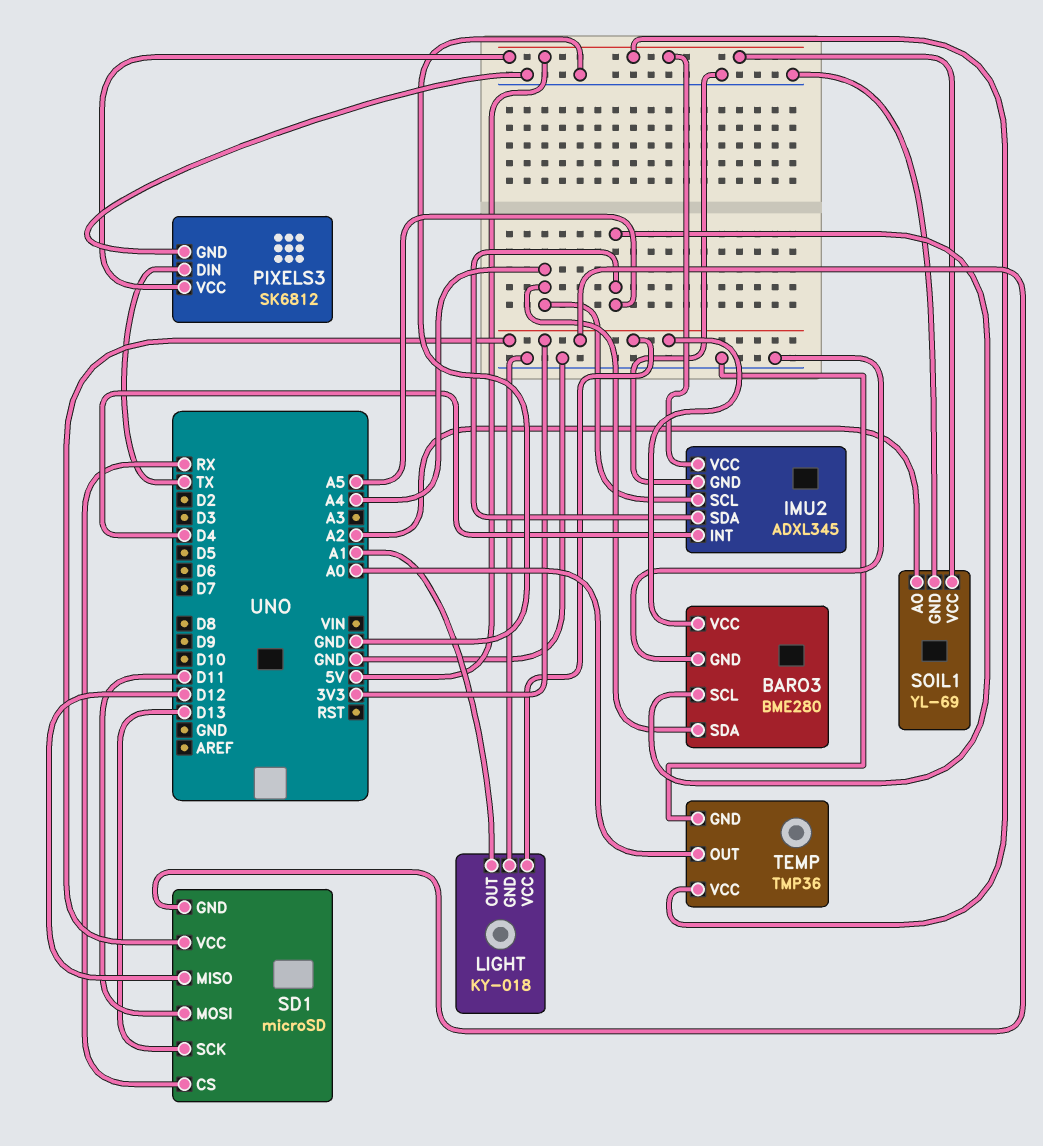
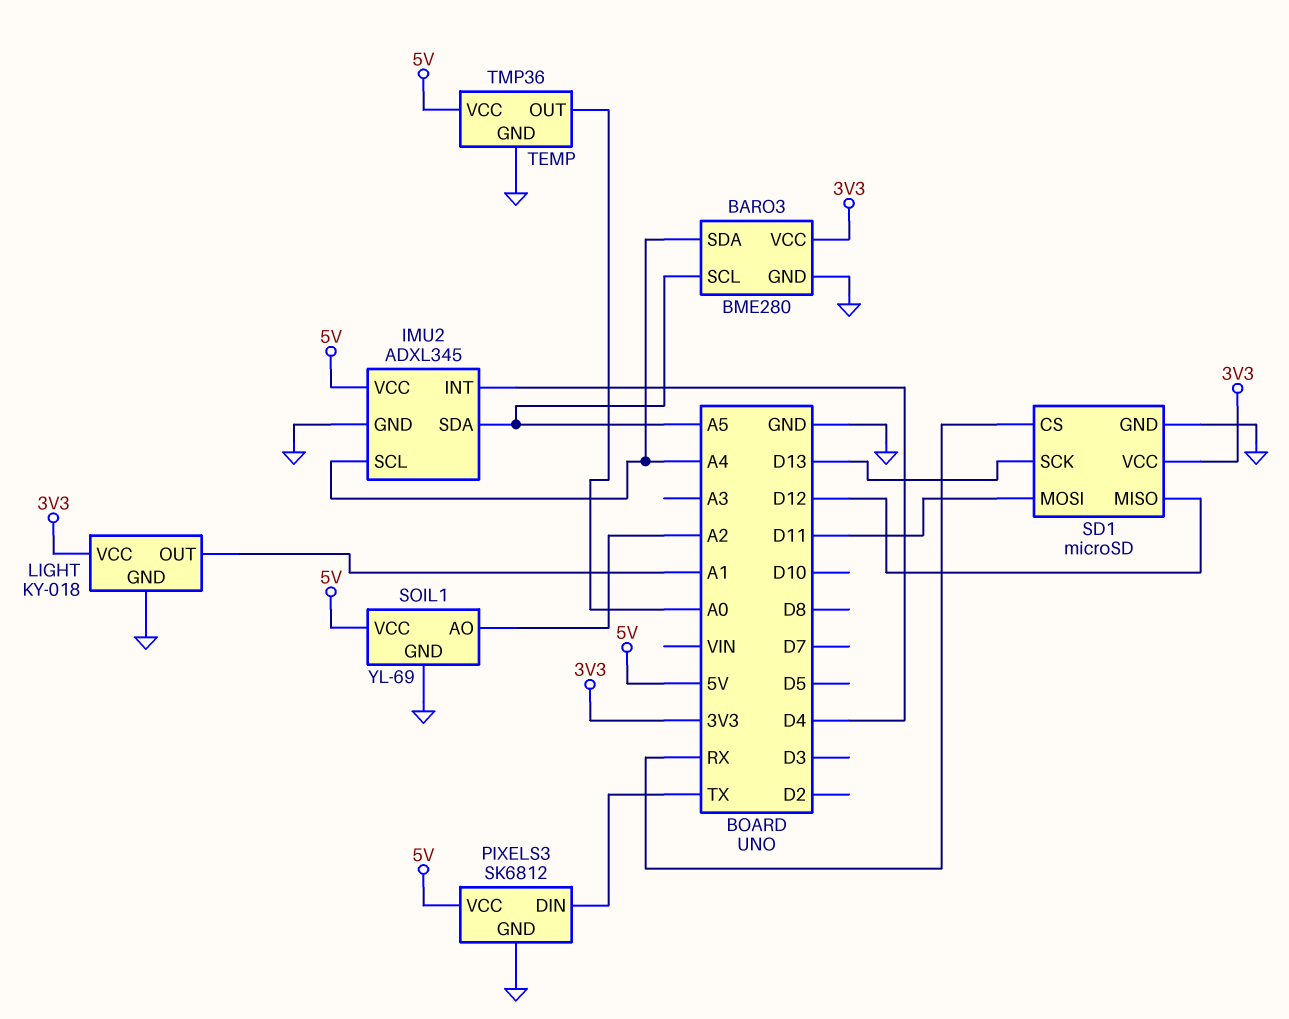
SD1 pin GND: 3V3 -> GND

